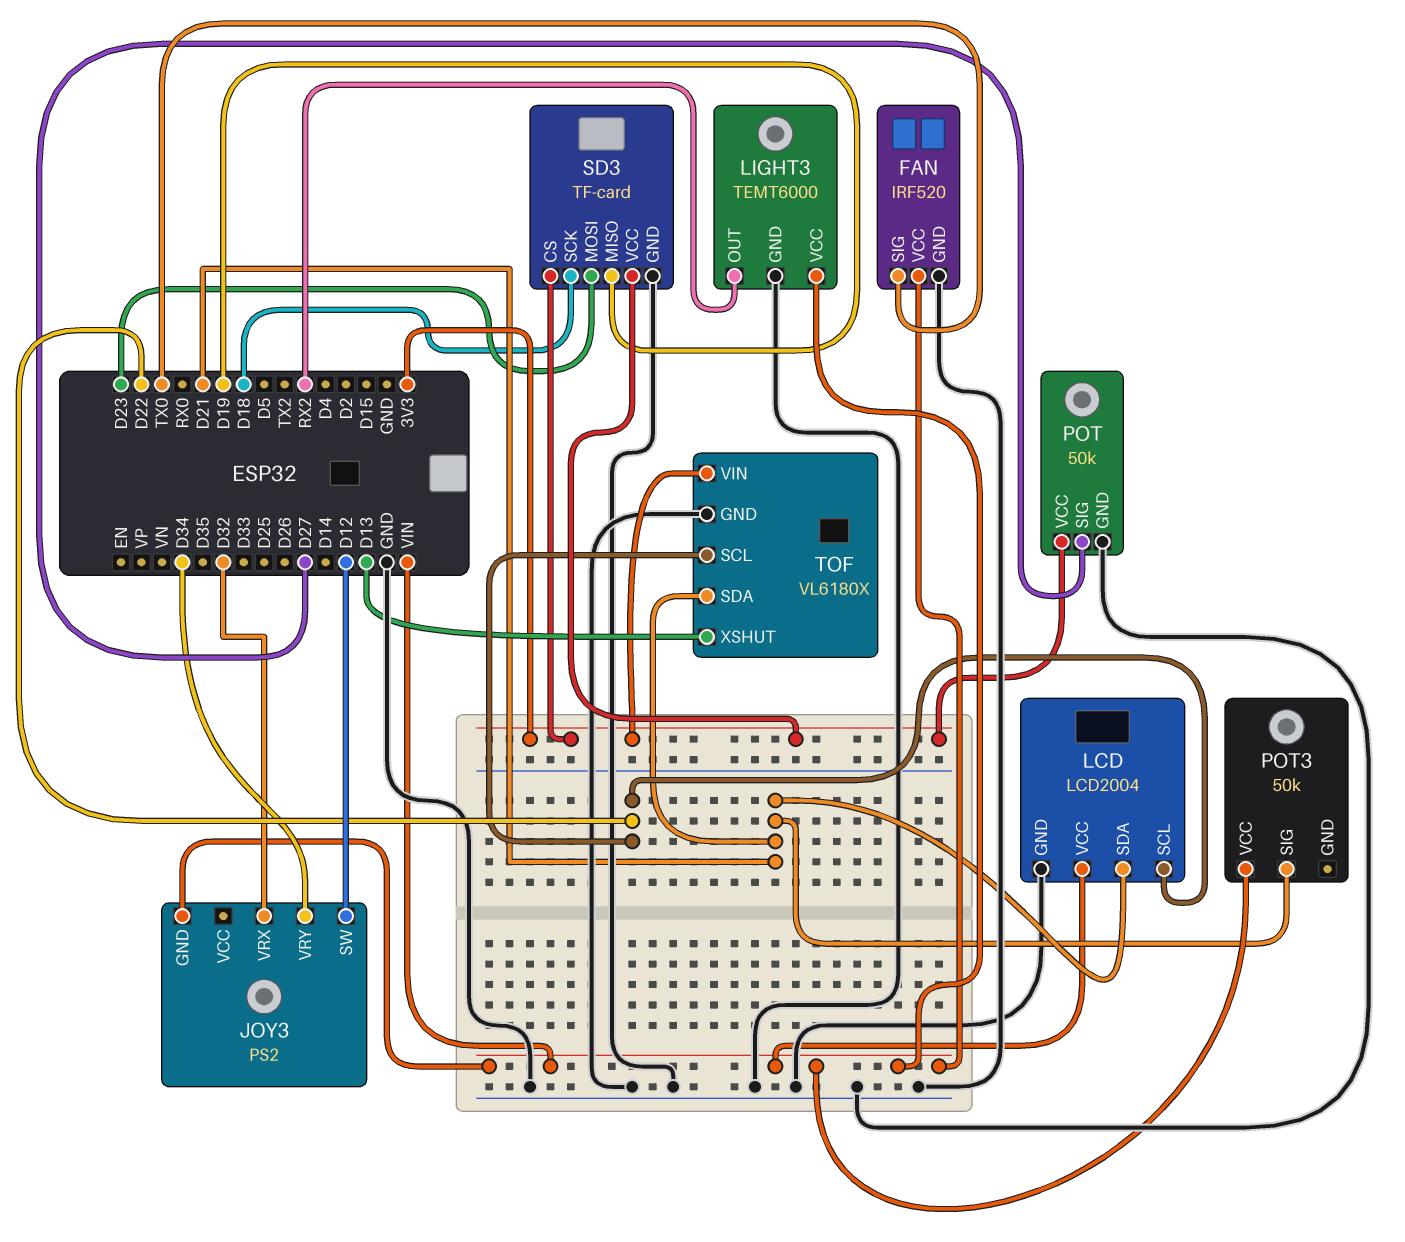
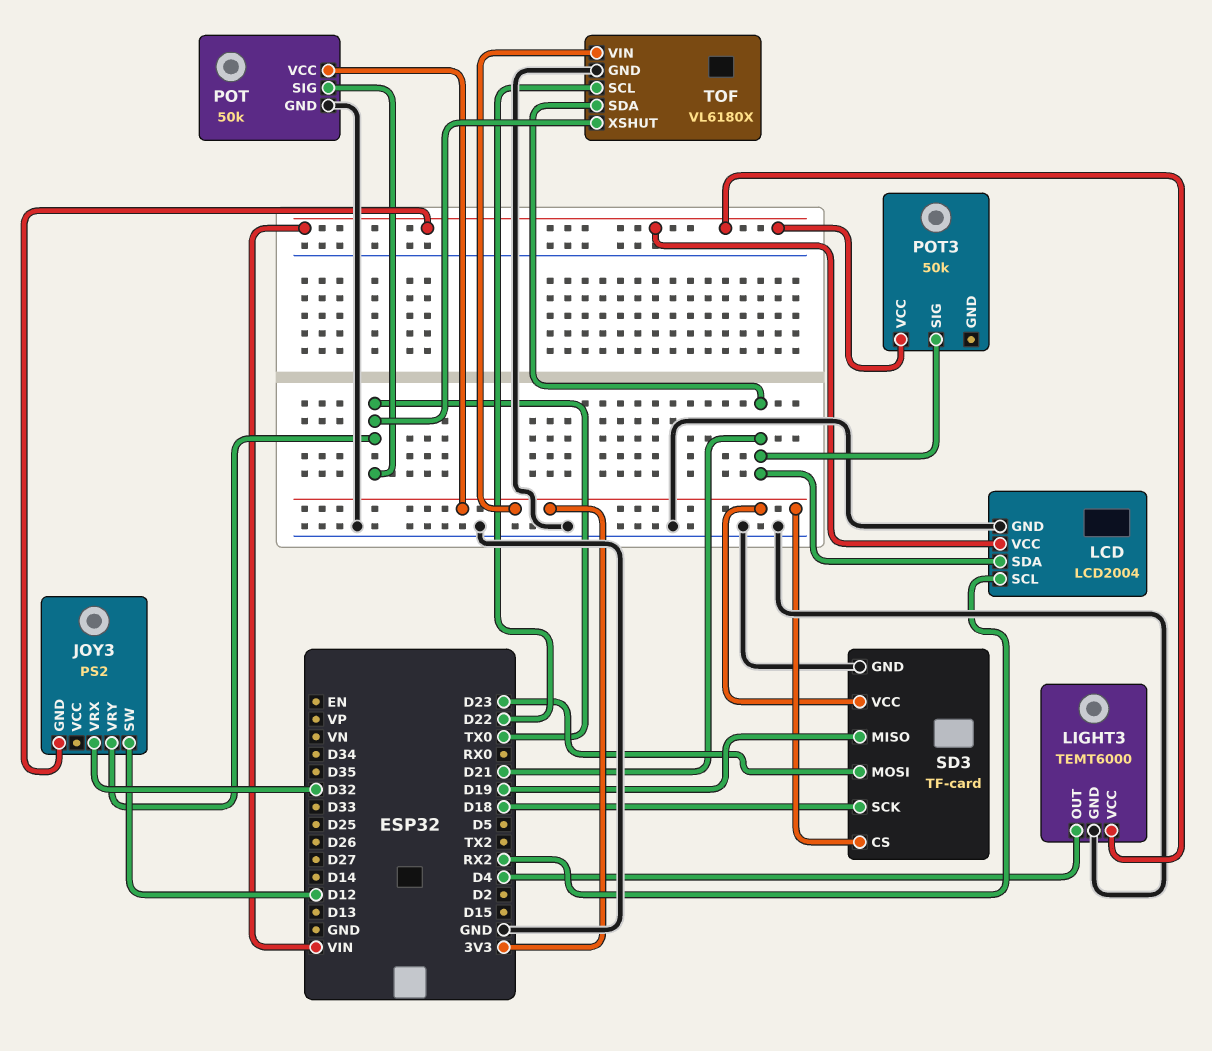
FAN: IRF520 -> none
FAN pin GND: GND -> none
FAN pin SIG: TX0 -> none
FAN pin VCC: VIN -> none
JOY3 pin VRY: D34 -> TX0
LCD pin SCL: D22 -> RX2
LIGHT3 pin OUT: RX2 -> D4
POT pin SIG: D27 -> TX0
TOF pin XSHUT: D13 -> TX0

